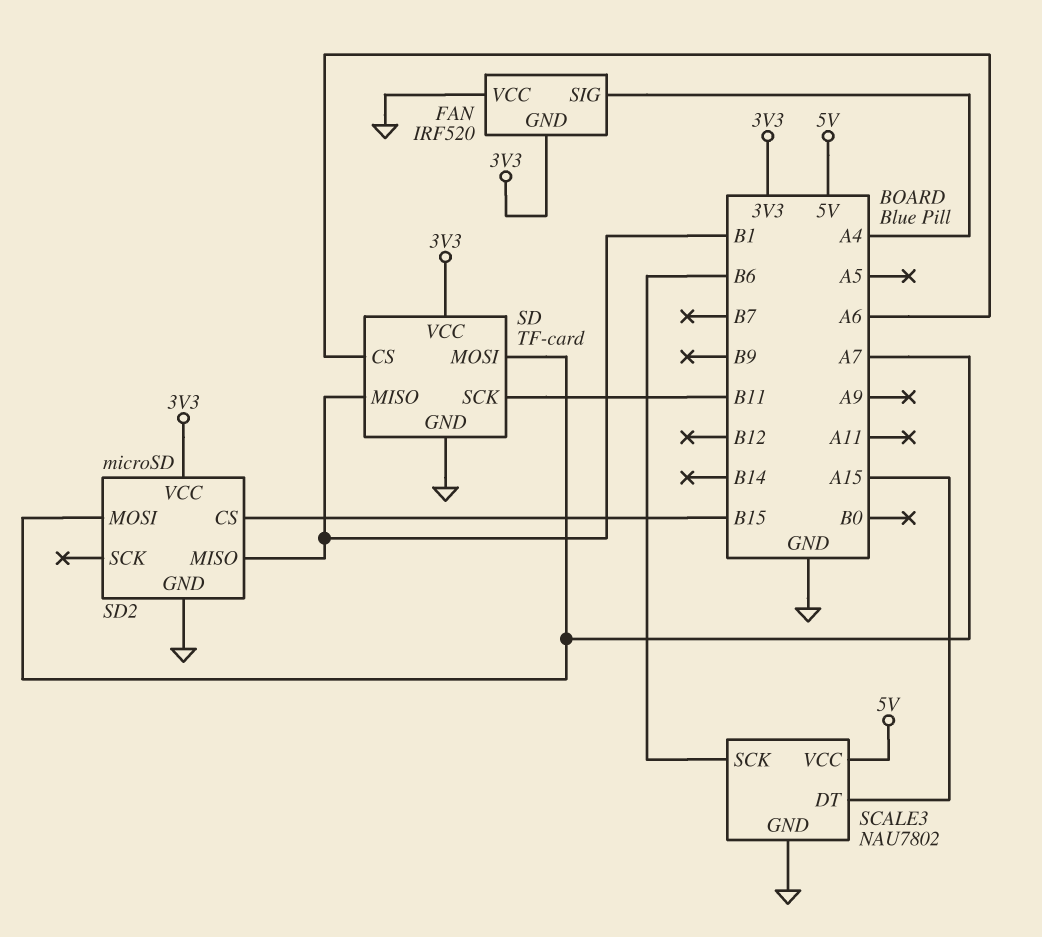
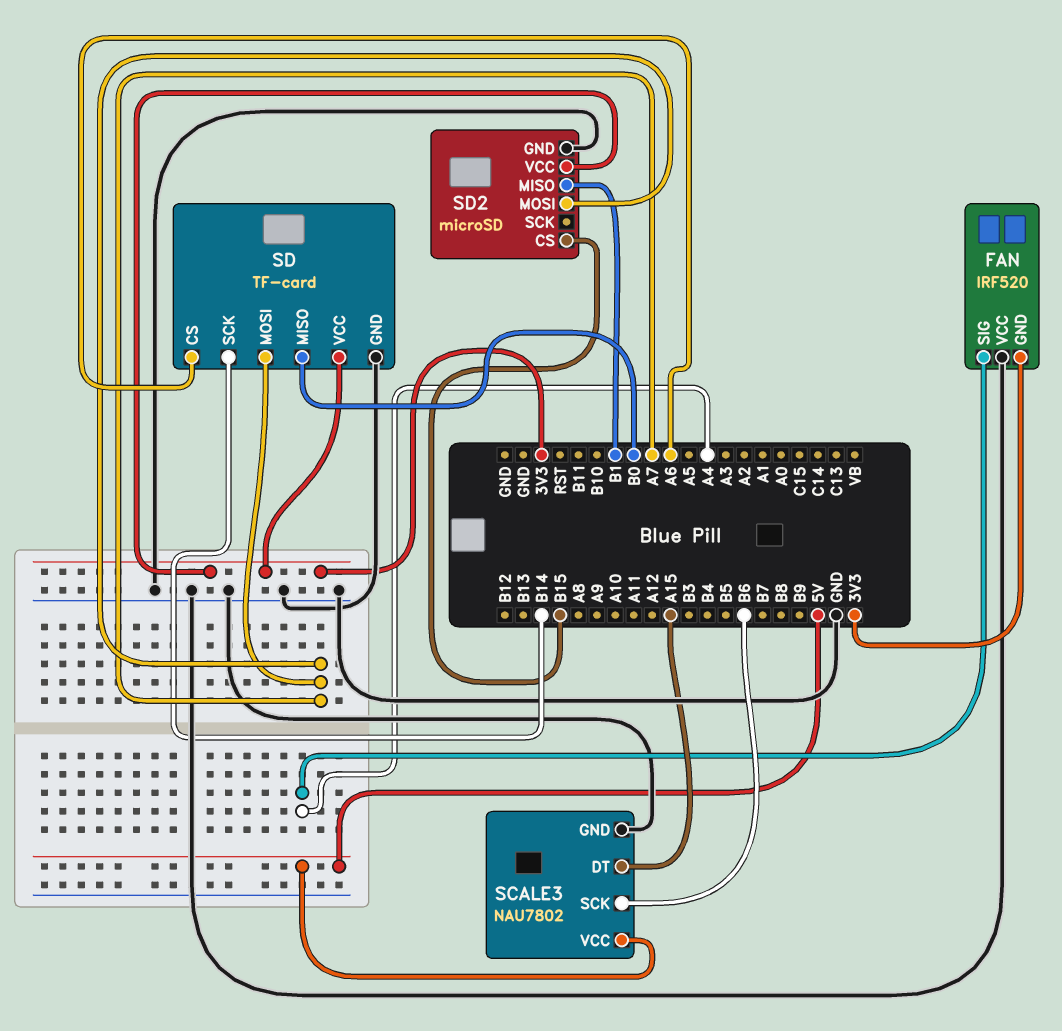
SD pin MISO: B1 -> B0
SD pin SCK: B11 -> B14

